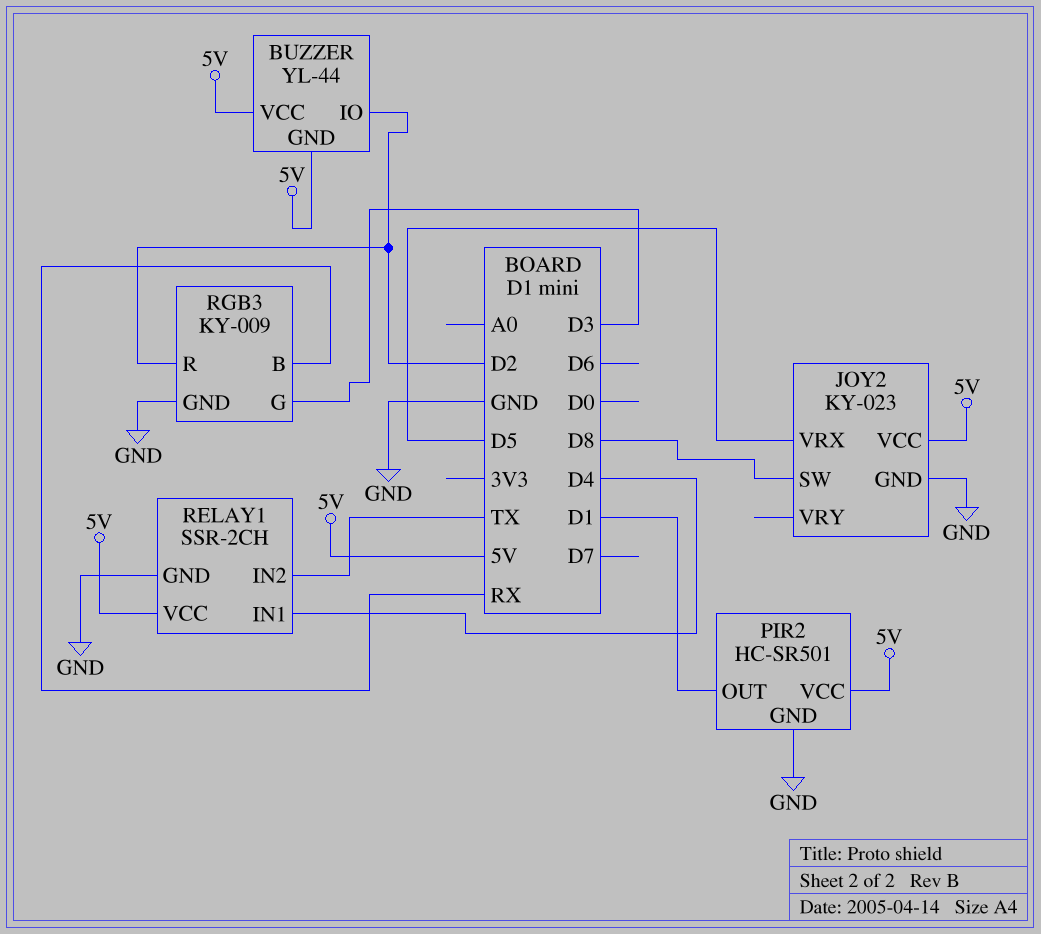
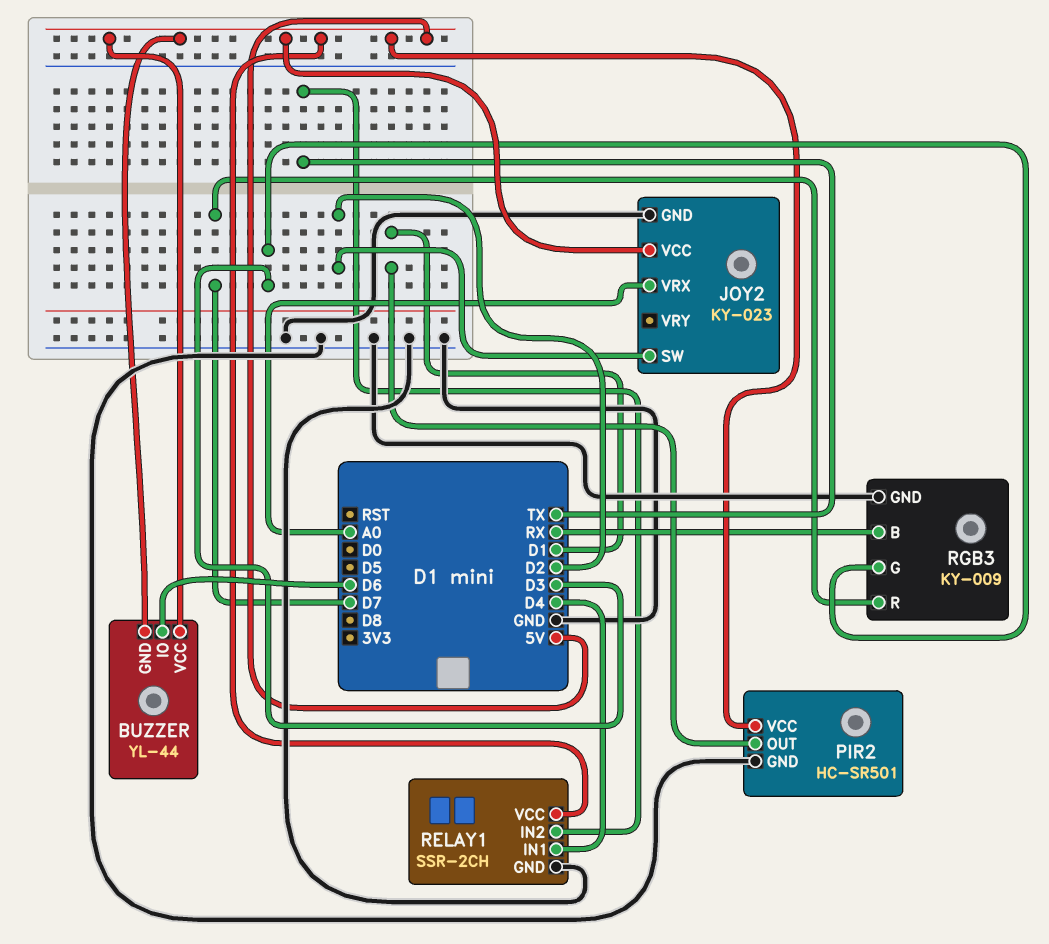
BUZZER pin IO: D2 -> D6
JOY2 pin SW: D8 -> D2
JOY2 pin VRX: D5 -> A0
RGB3 pin R: D2 -> D7

